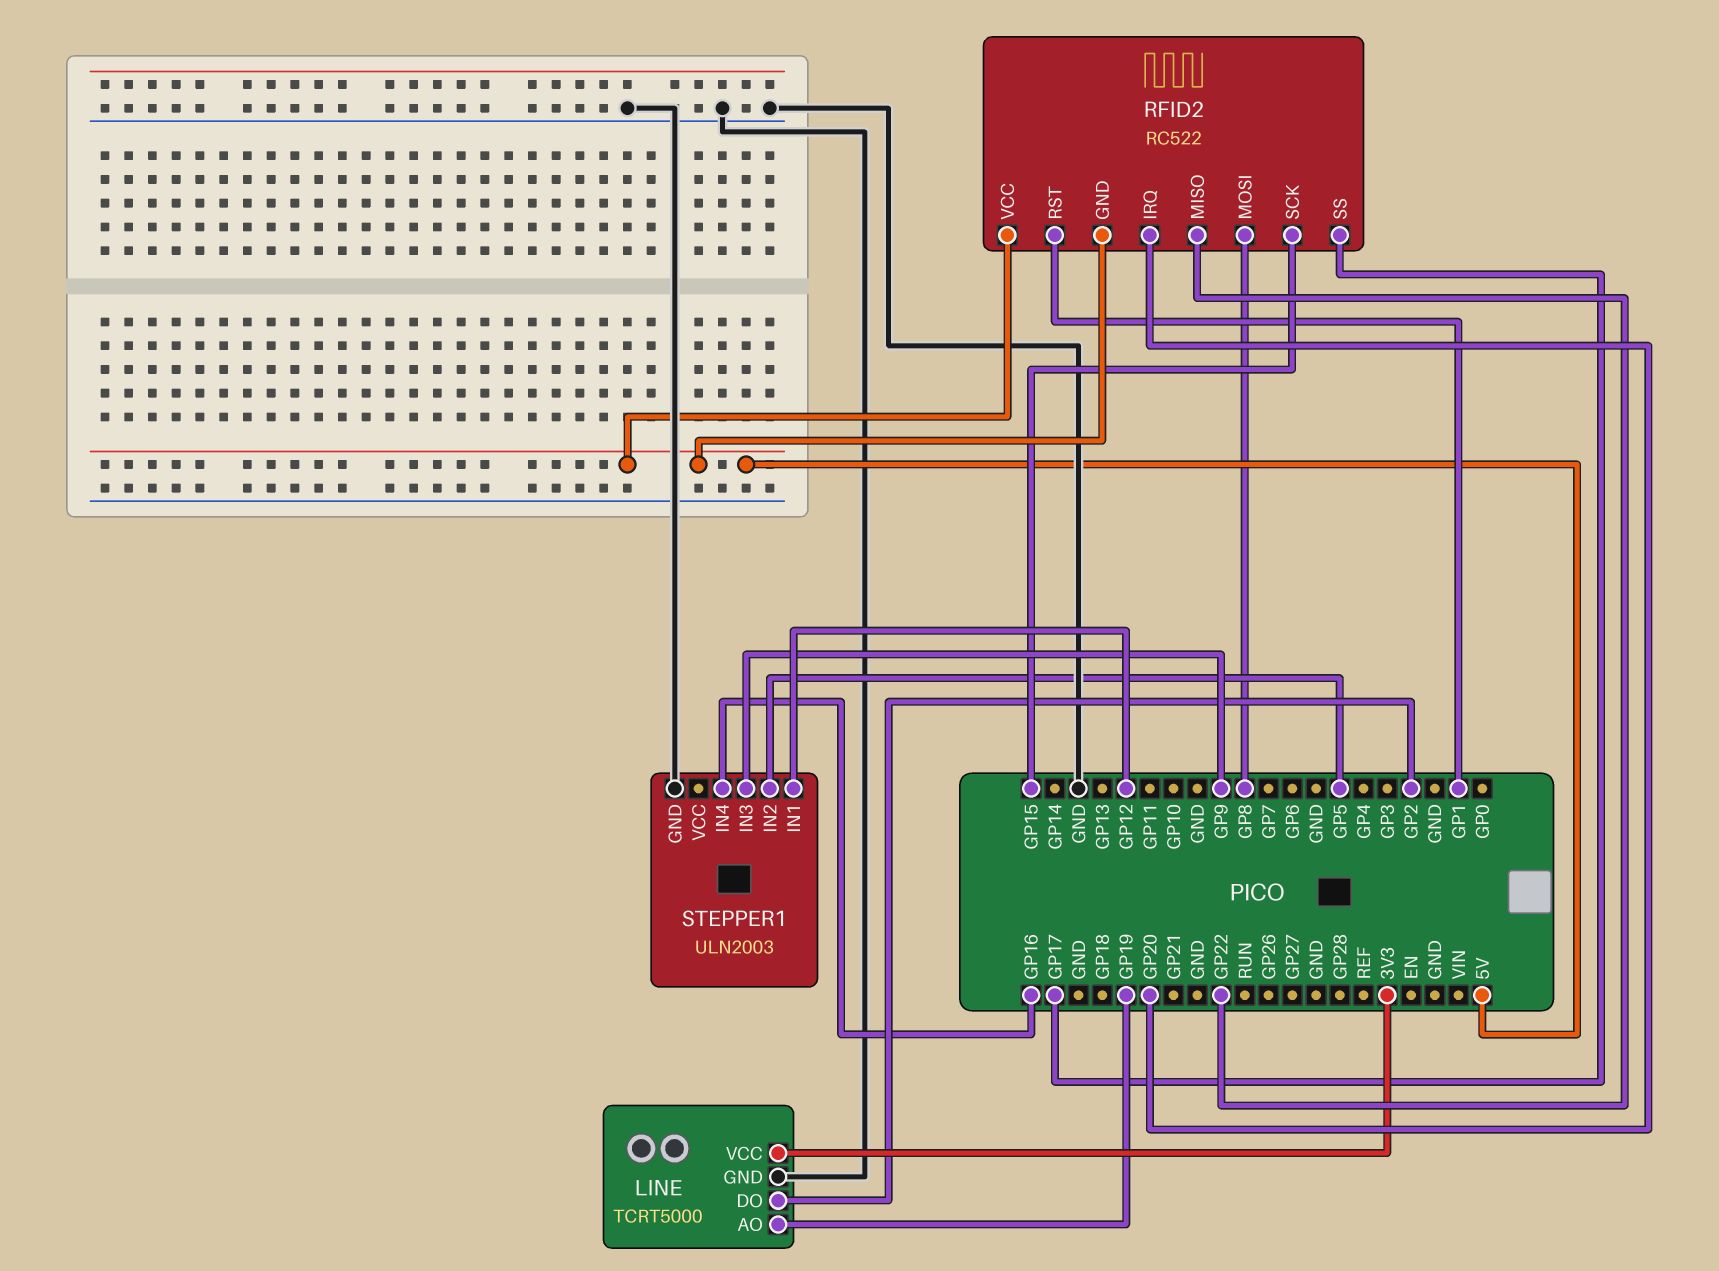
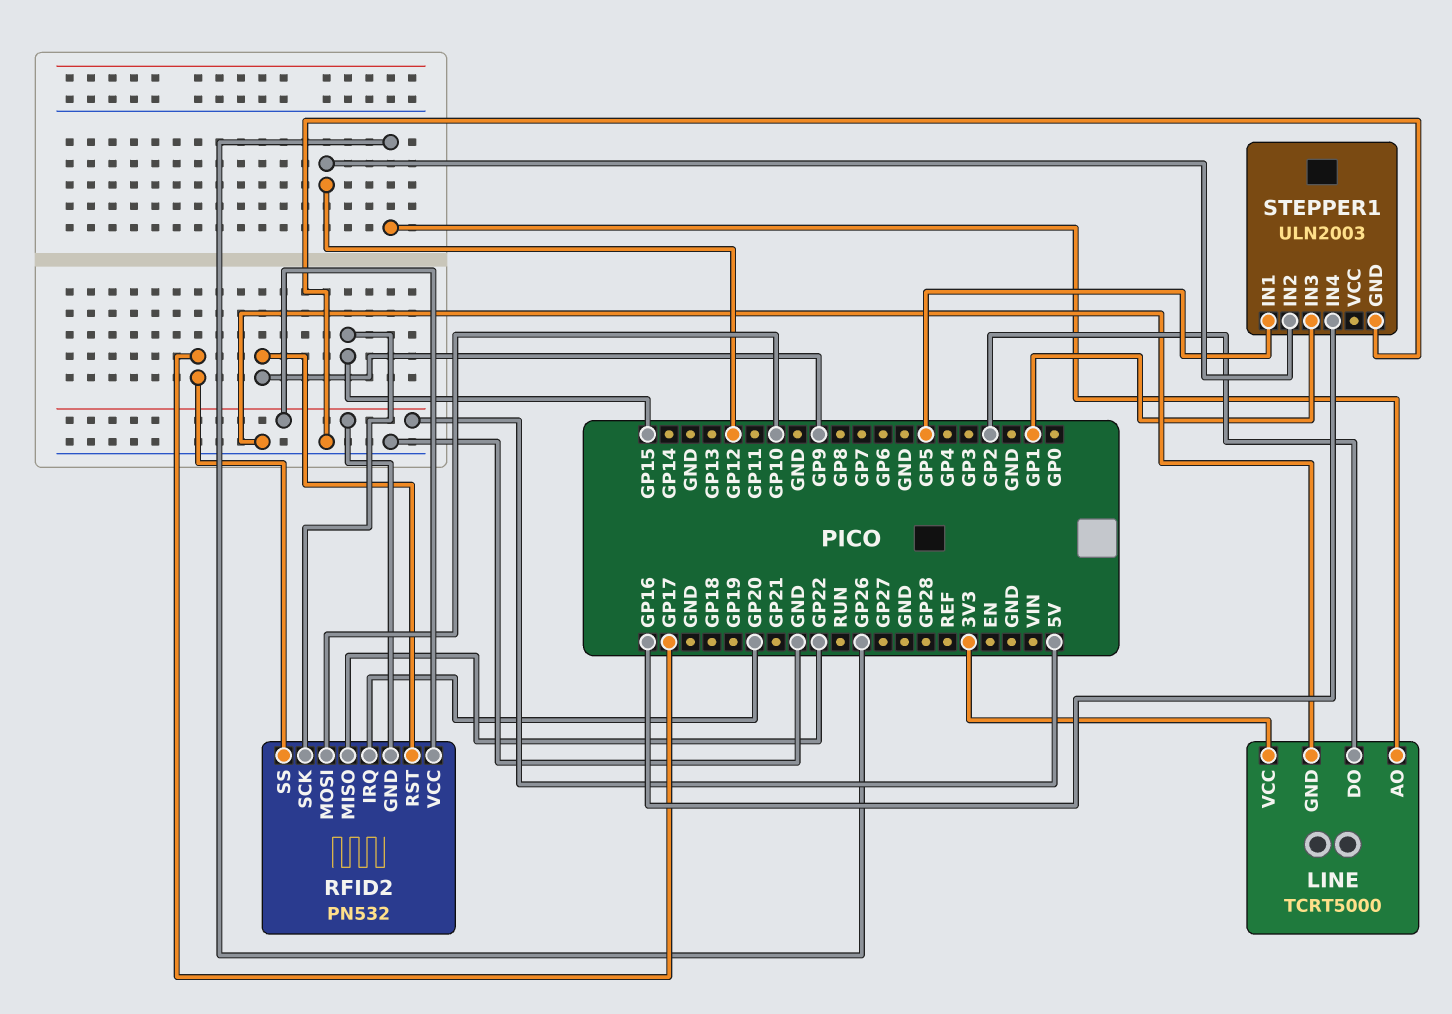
LINE pin AO: GP19 -> GP26
RFID2: RC522 -> PN532
RFID2 pin MOSI: GP8 -> GP10
RFID2 pin RST: GP1 -> GP9
STEPPER1 pin IN1: GP12 -> GP5
STEPPER1 pin IN2: GP5 -> GP12
STEPPER1 pin IN3: GP9 -> GP1

